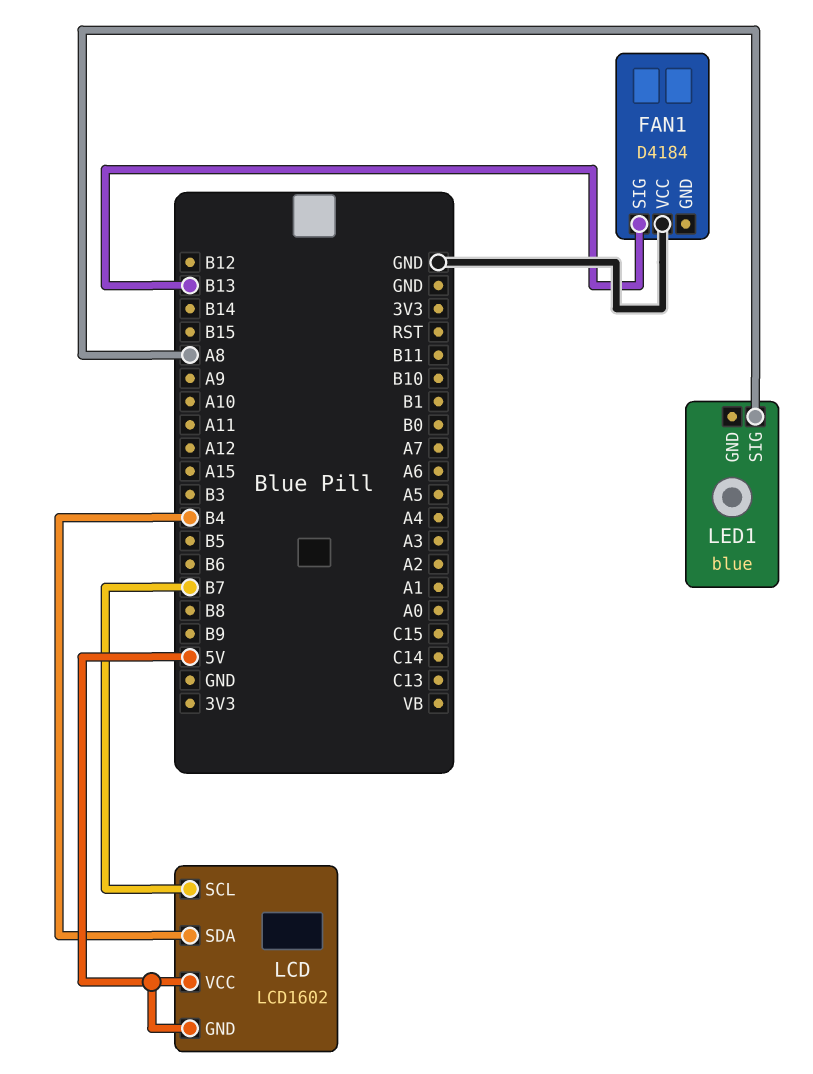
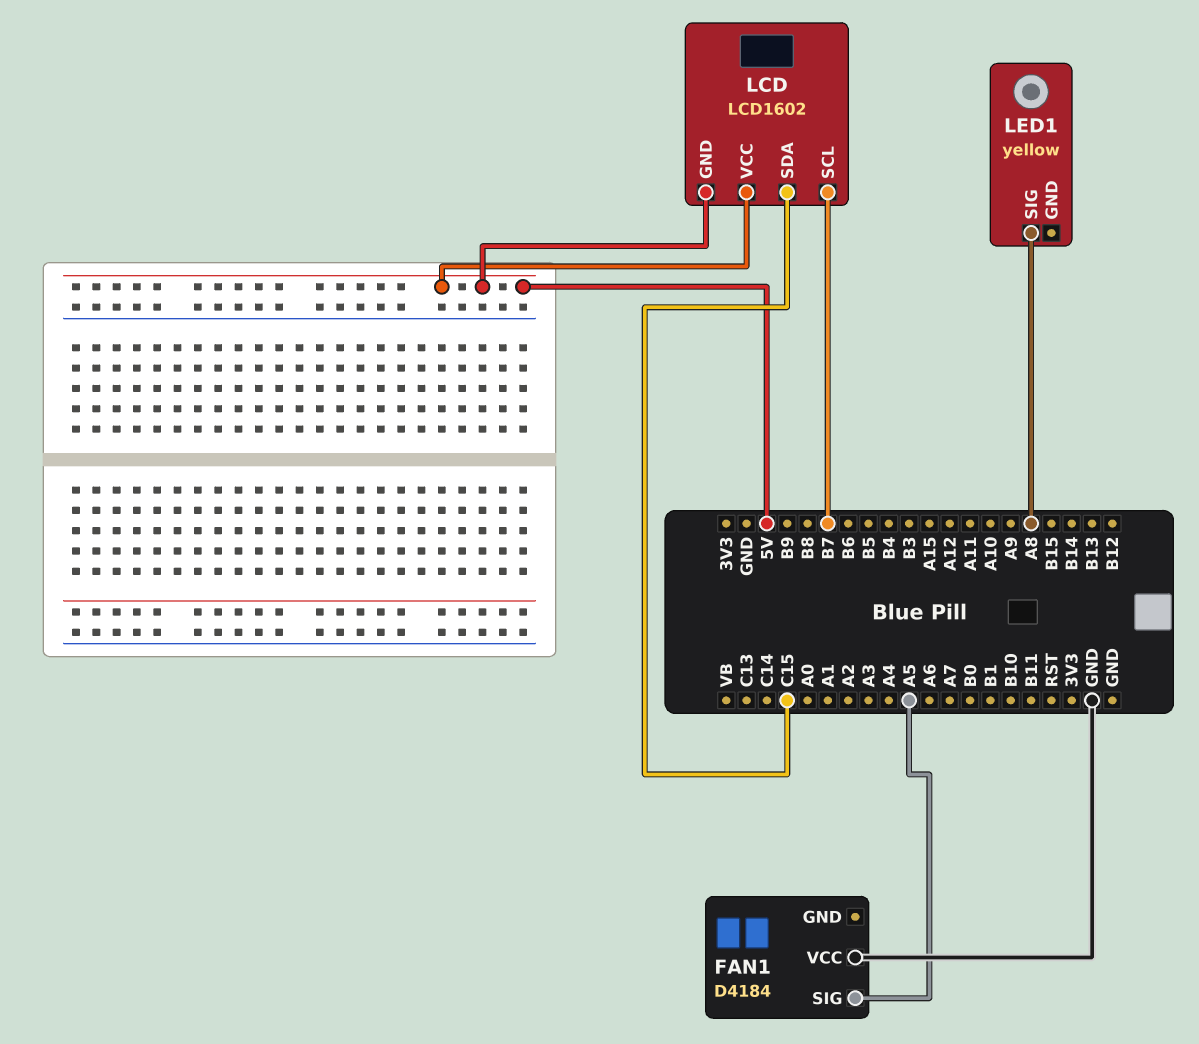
FAN1 pin SIG: B13 -> A5
LCD pin SDA: B4 -> C15
LED1: blue -> yellow

